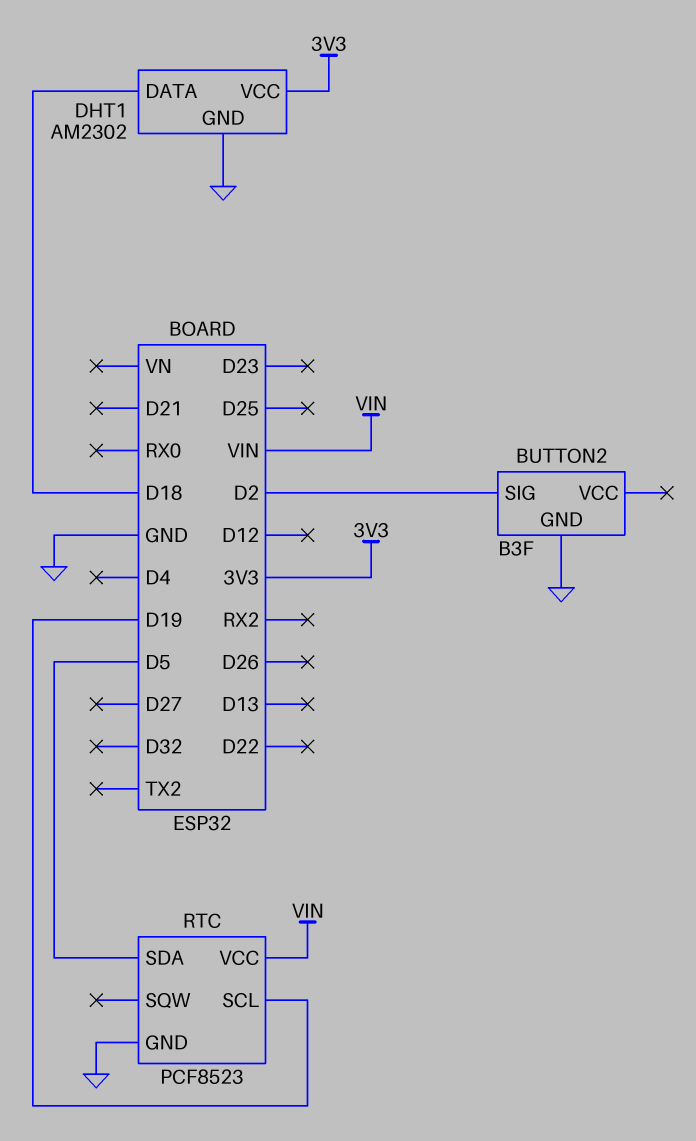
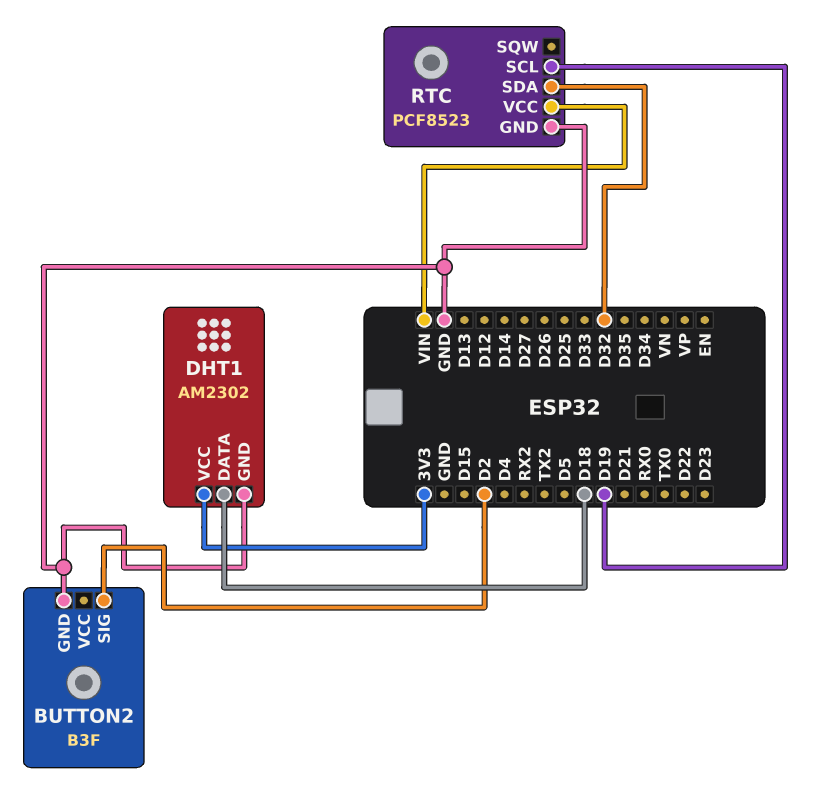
RTC pin SDA: D5 -> D32

